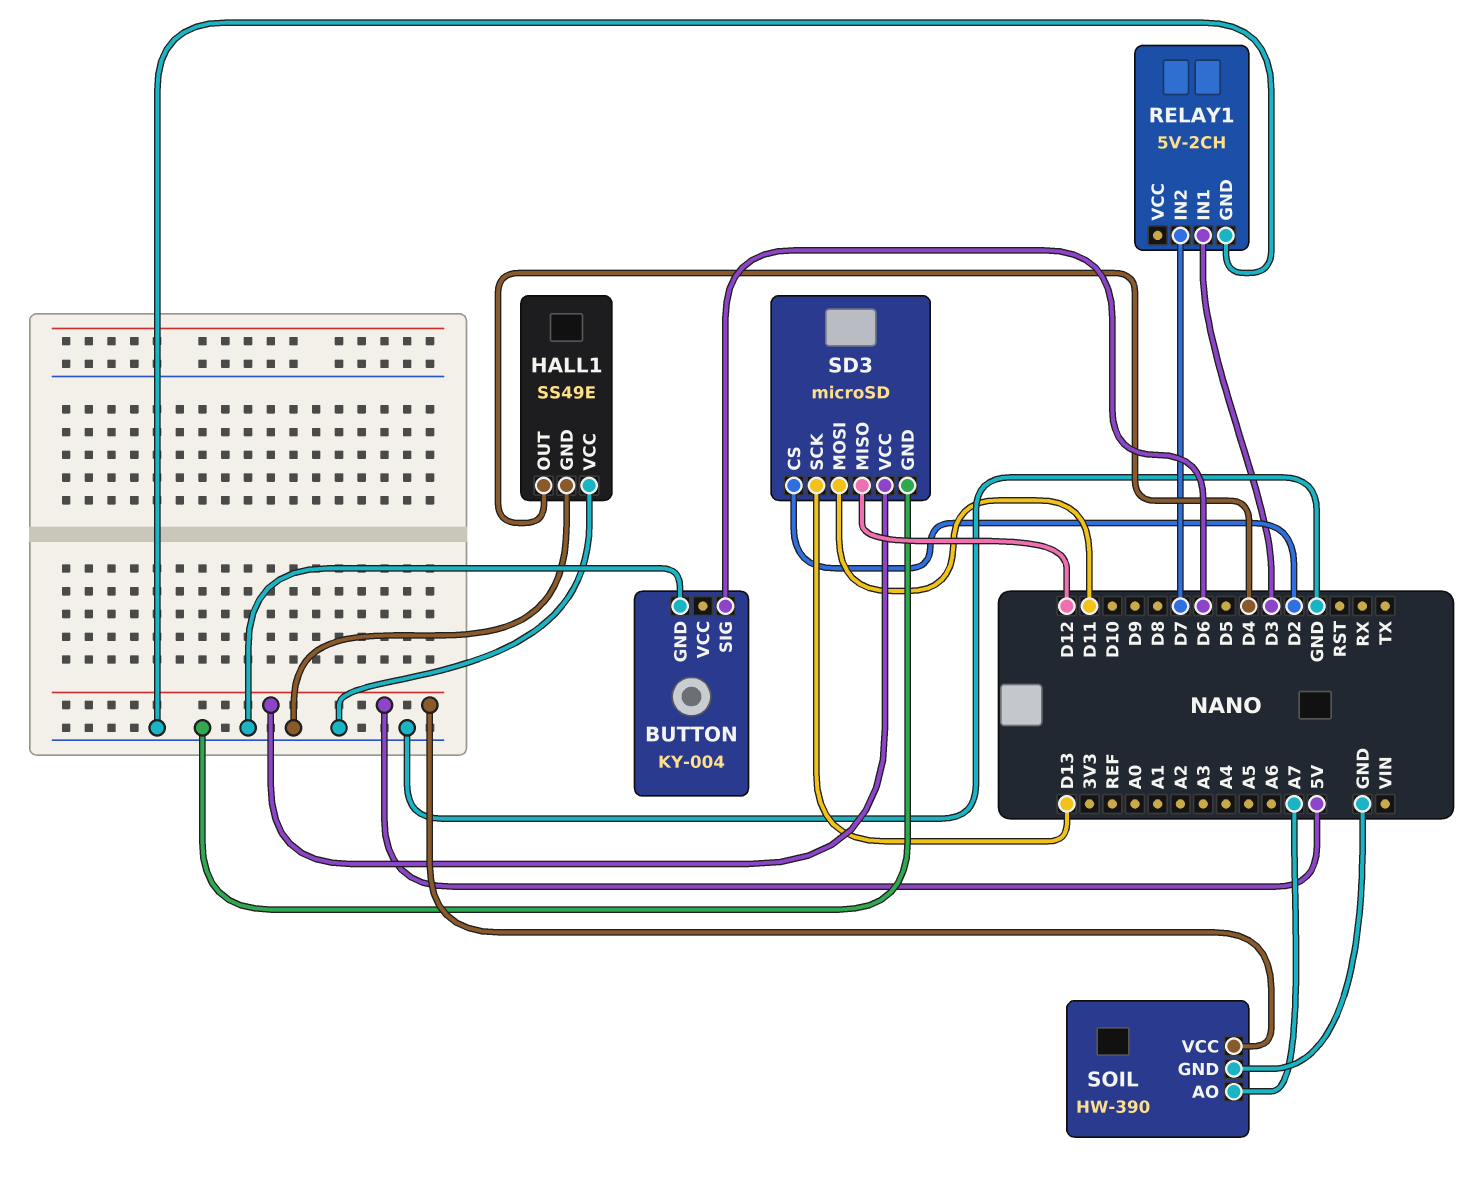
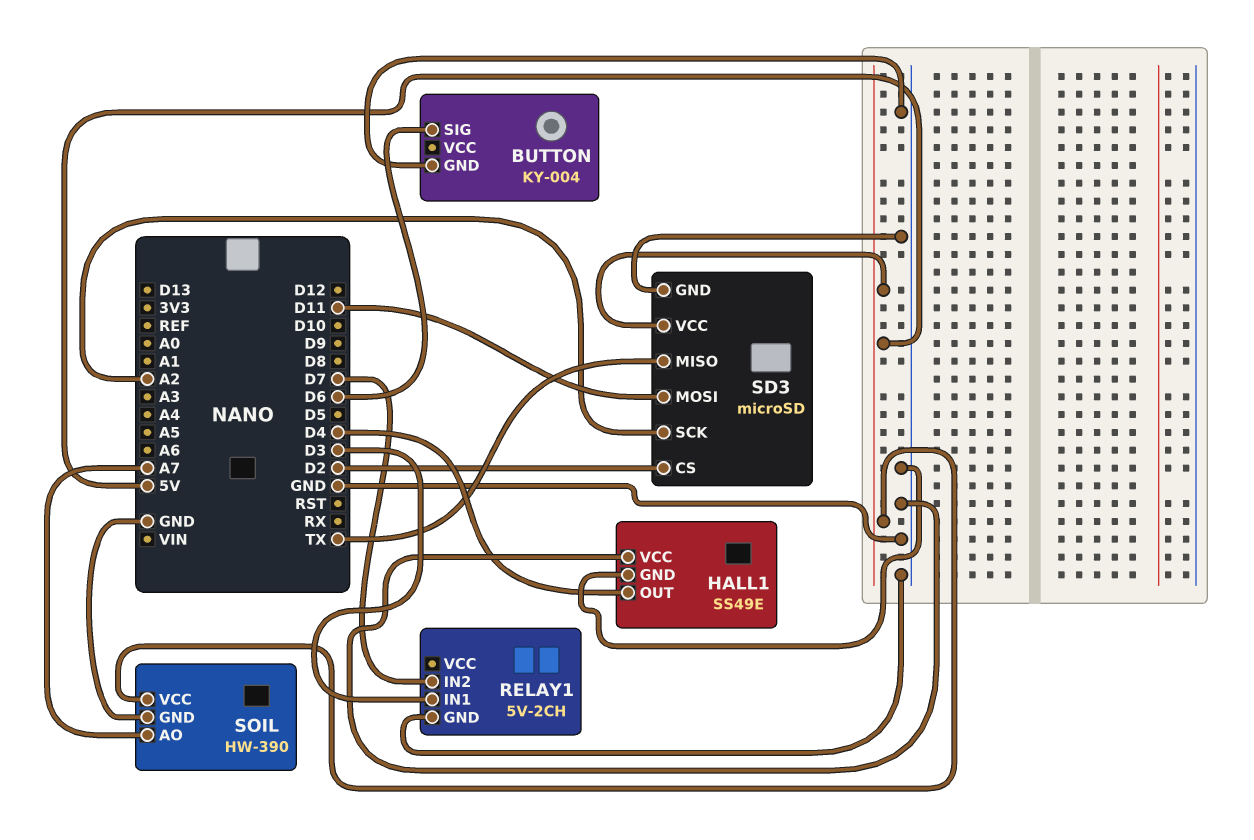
SD3 pin MISO: D12 -> TX
SD3 pin SCK: D13 -> A2

